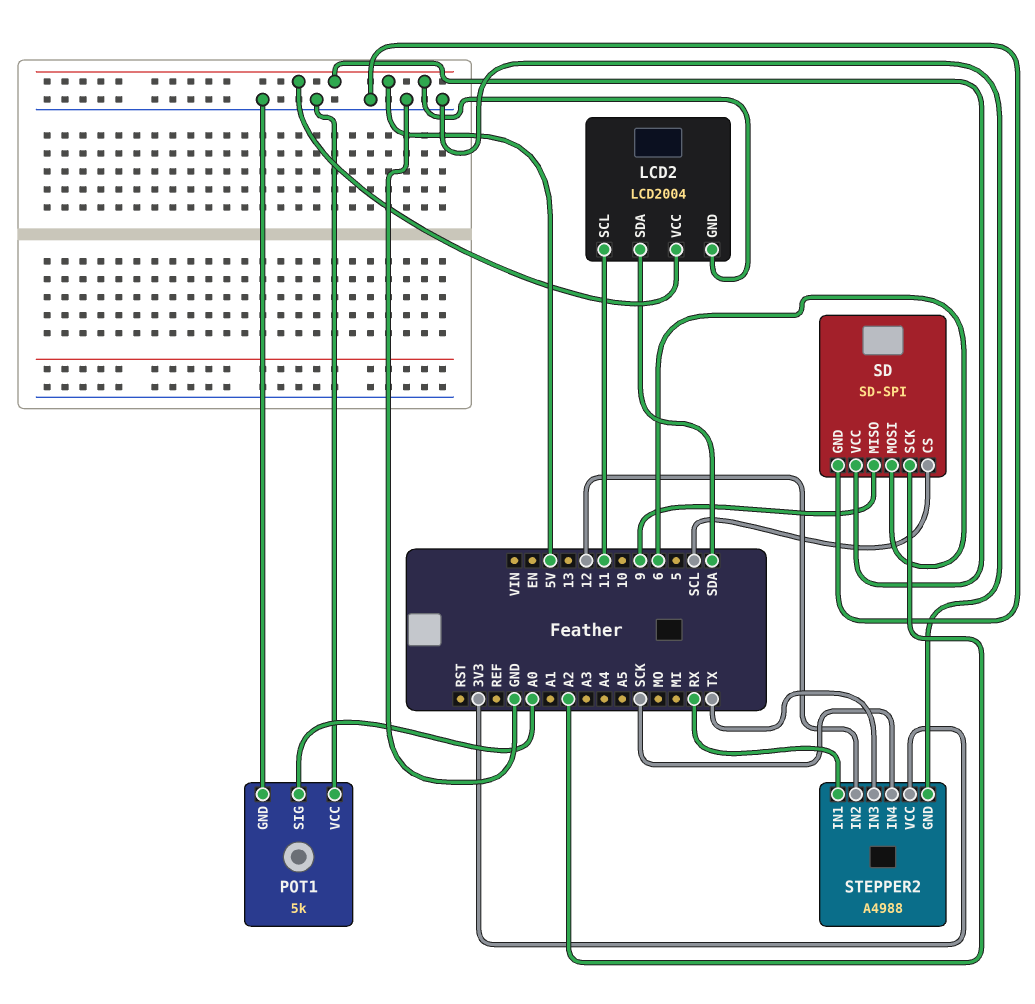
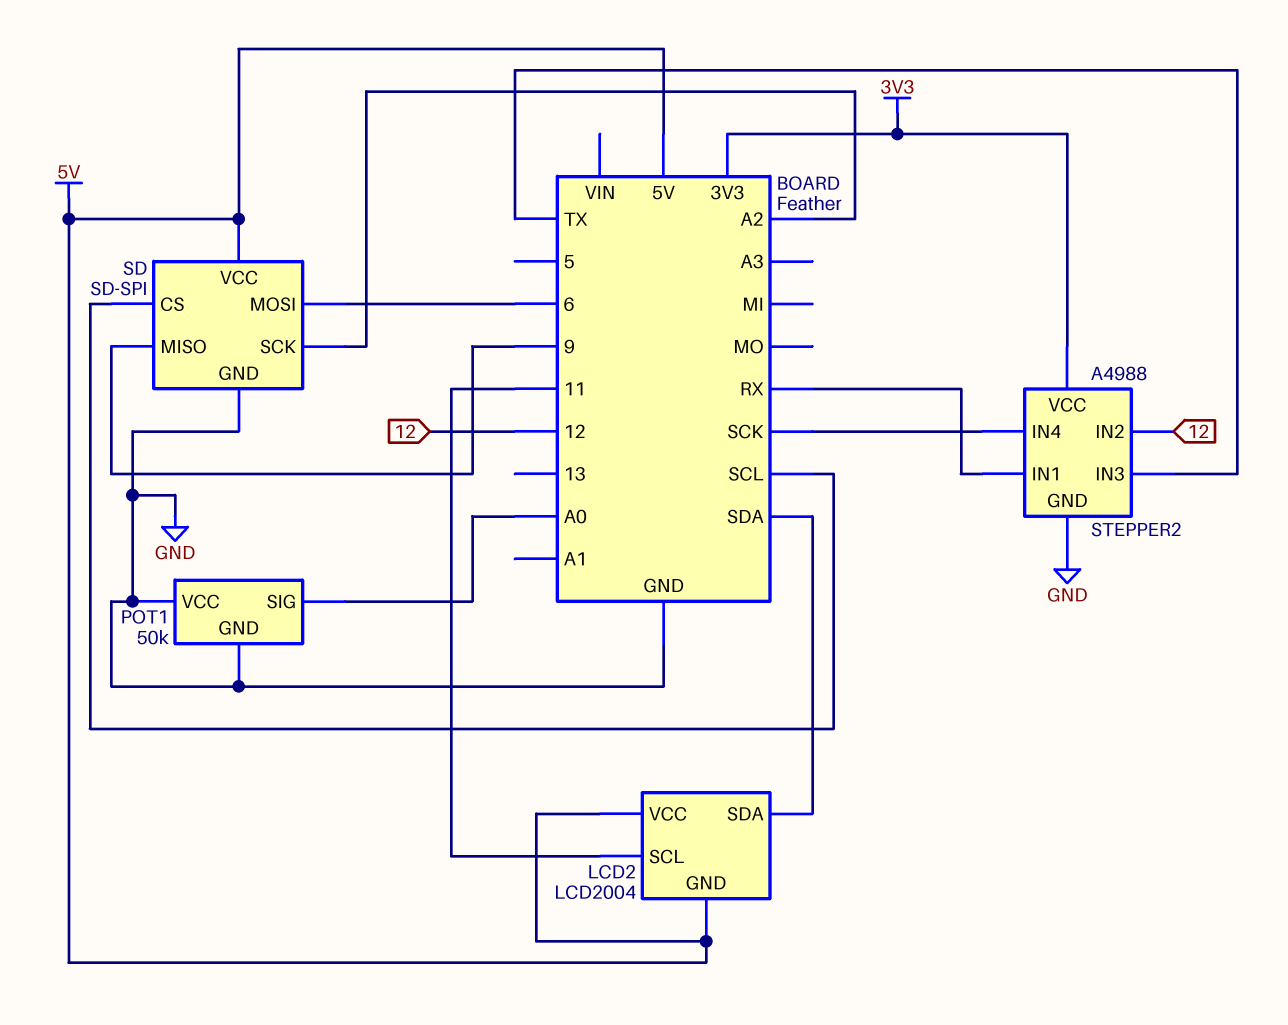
POT1: 5k -> 50k

